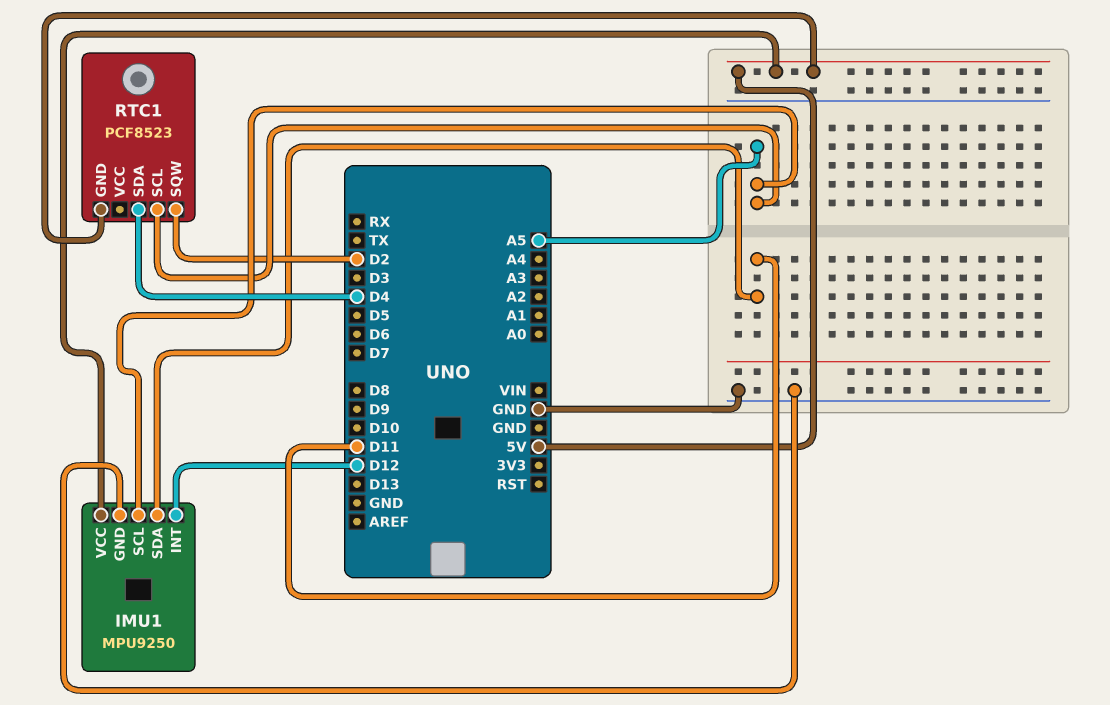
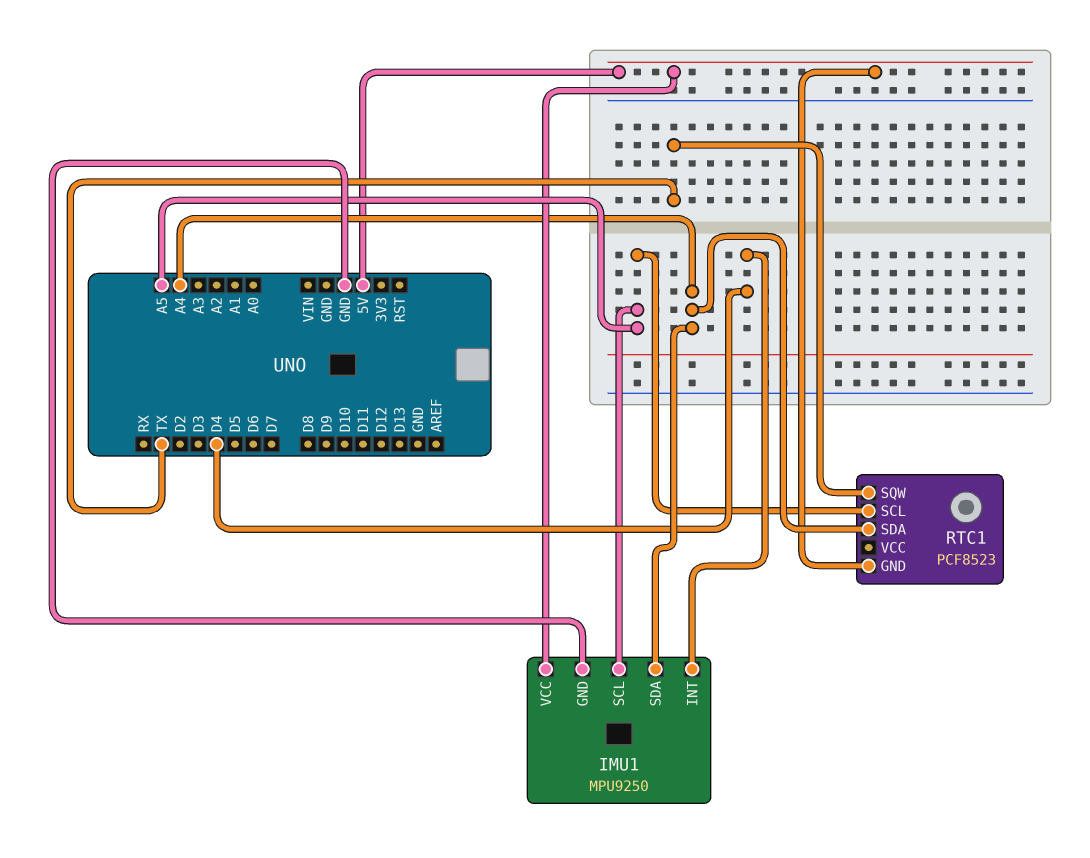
IMU1 pin INT: D12 -> D4
IMU1 pin SDA: D11 -> A4
RTC1 pin SDA: D4 -> A4
RTC1 pin SQW: D2 -> TX

